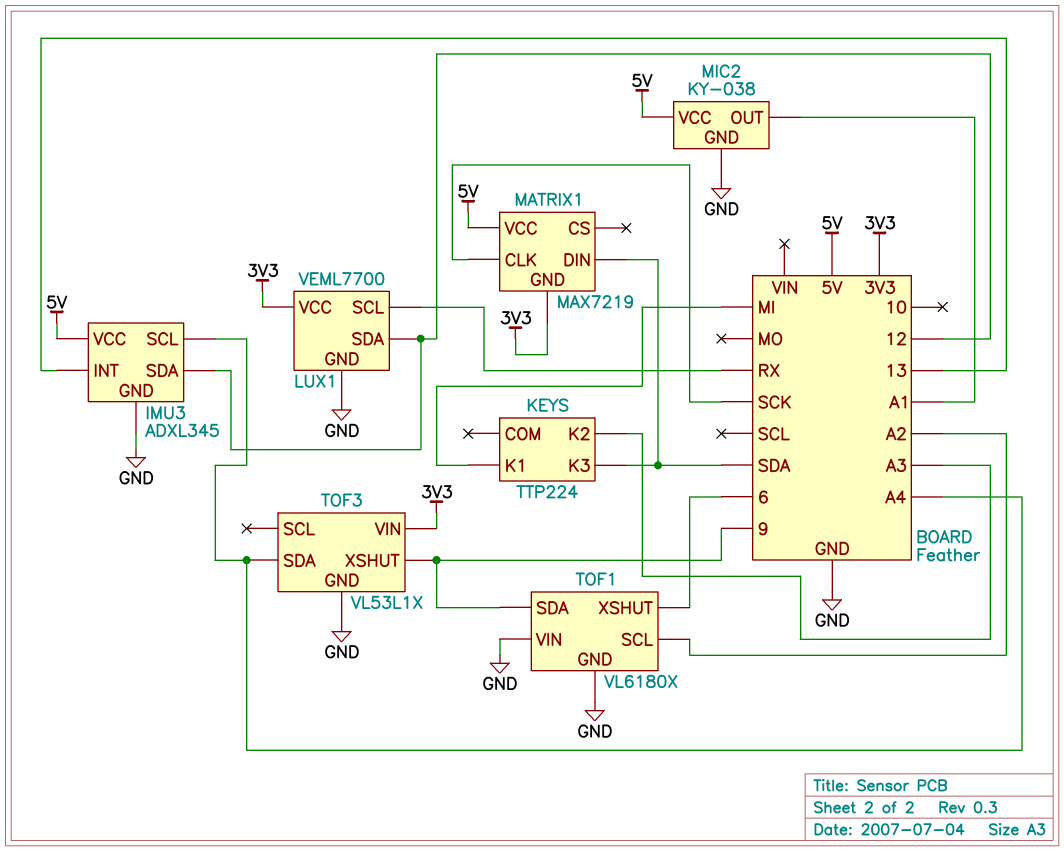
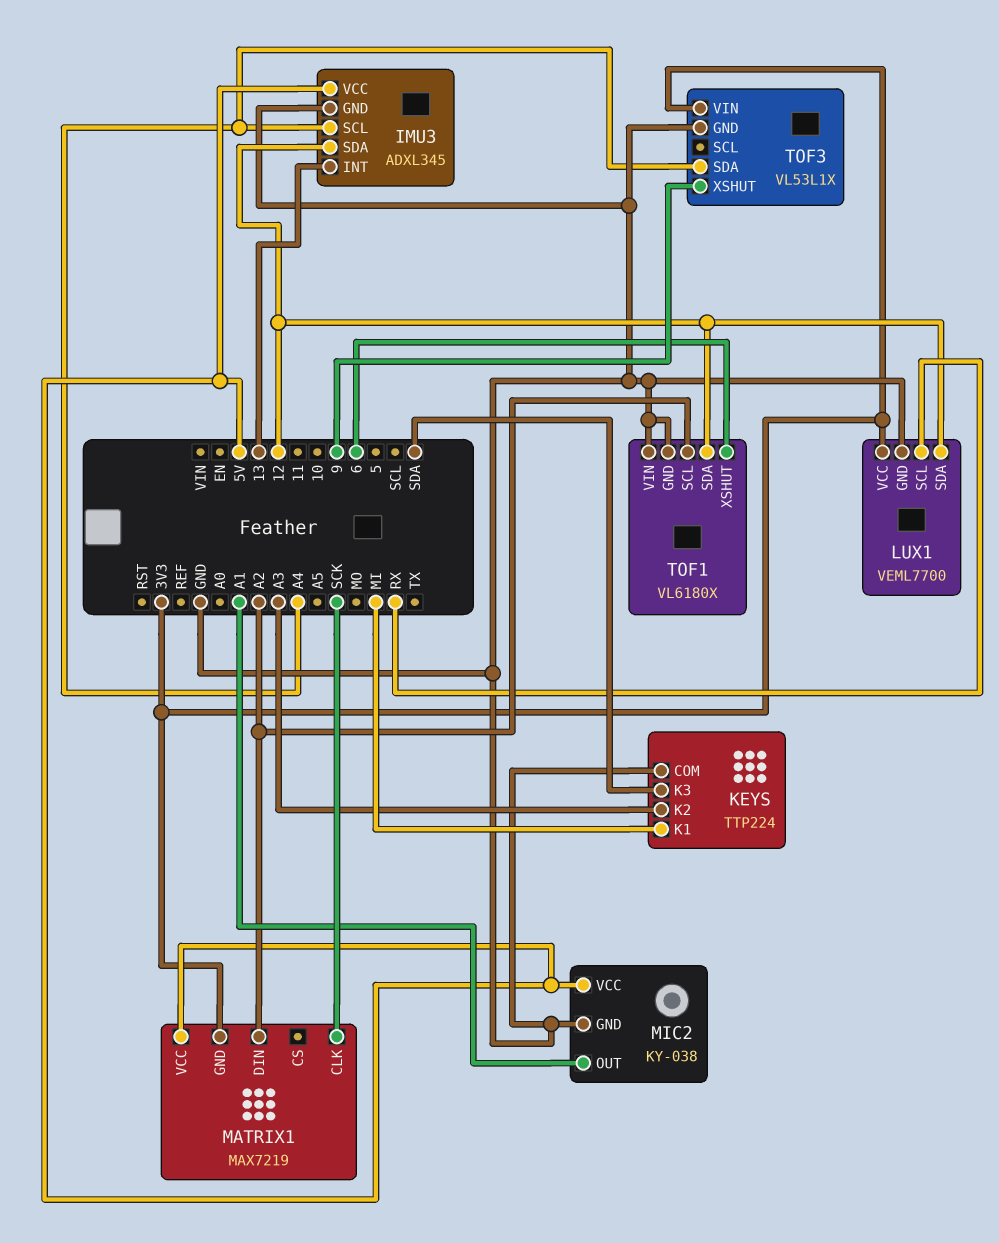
KEYS pin COM: none -> GND
MATRIX1 pin DIN: SDA -> A2
TOF1 pin SDA: 9 -> 12

